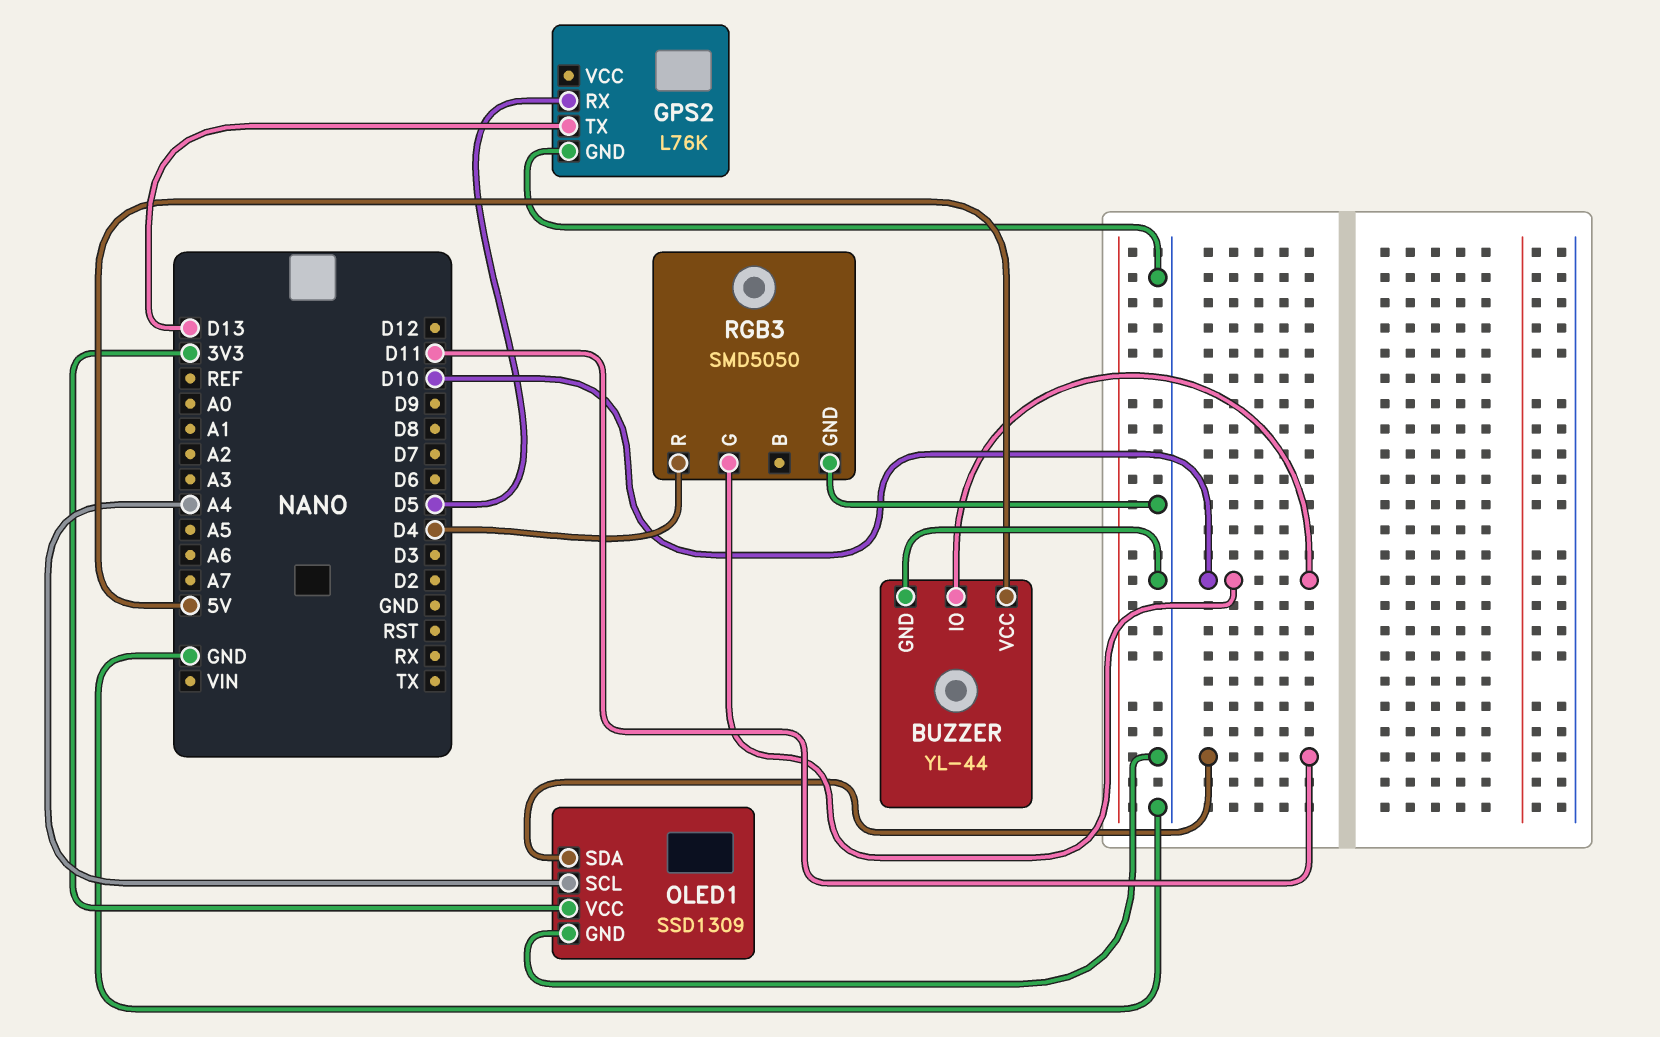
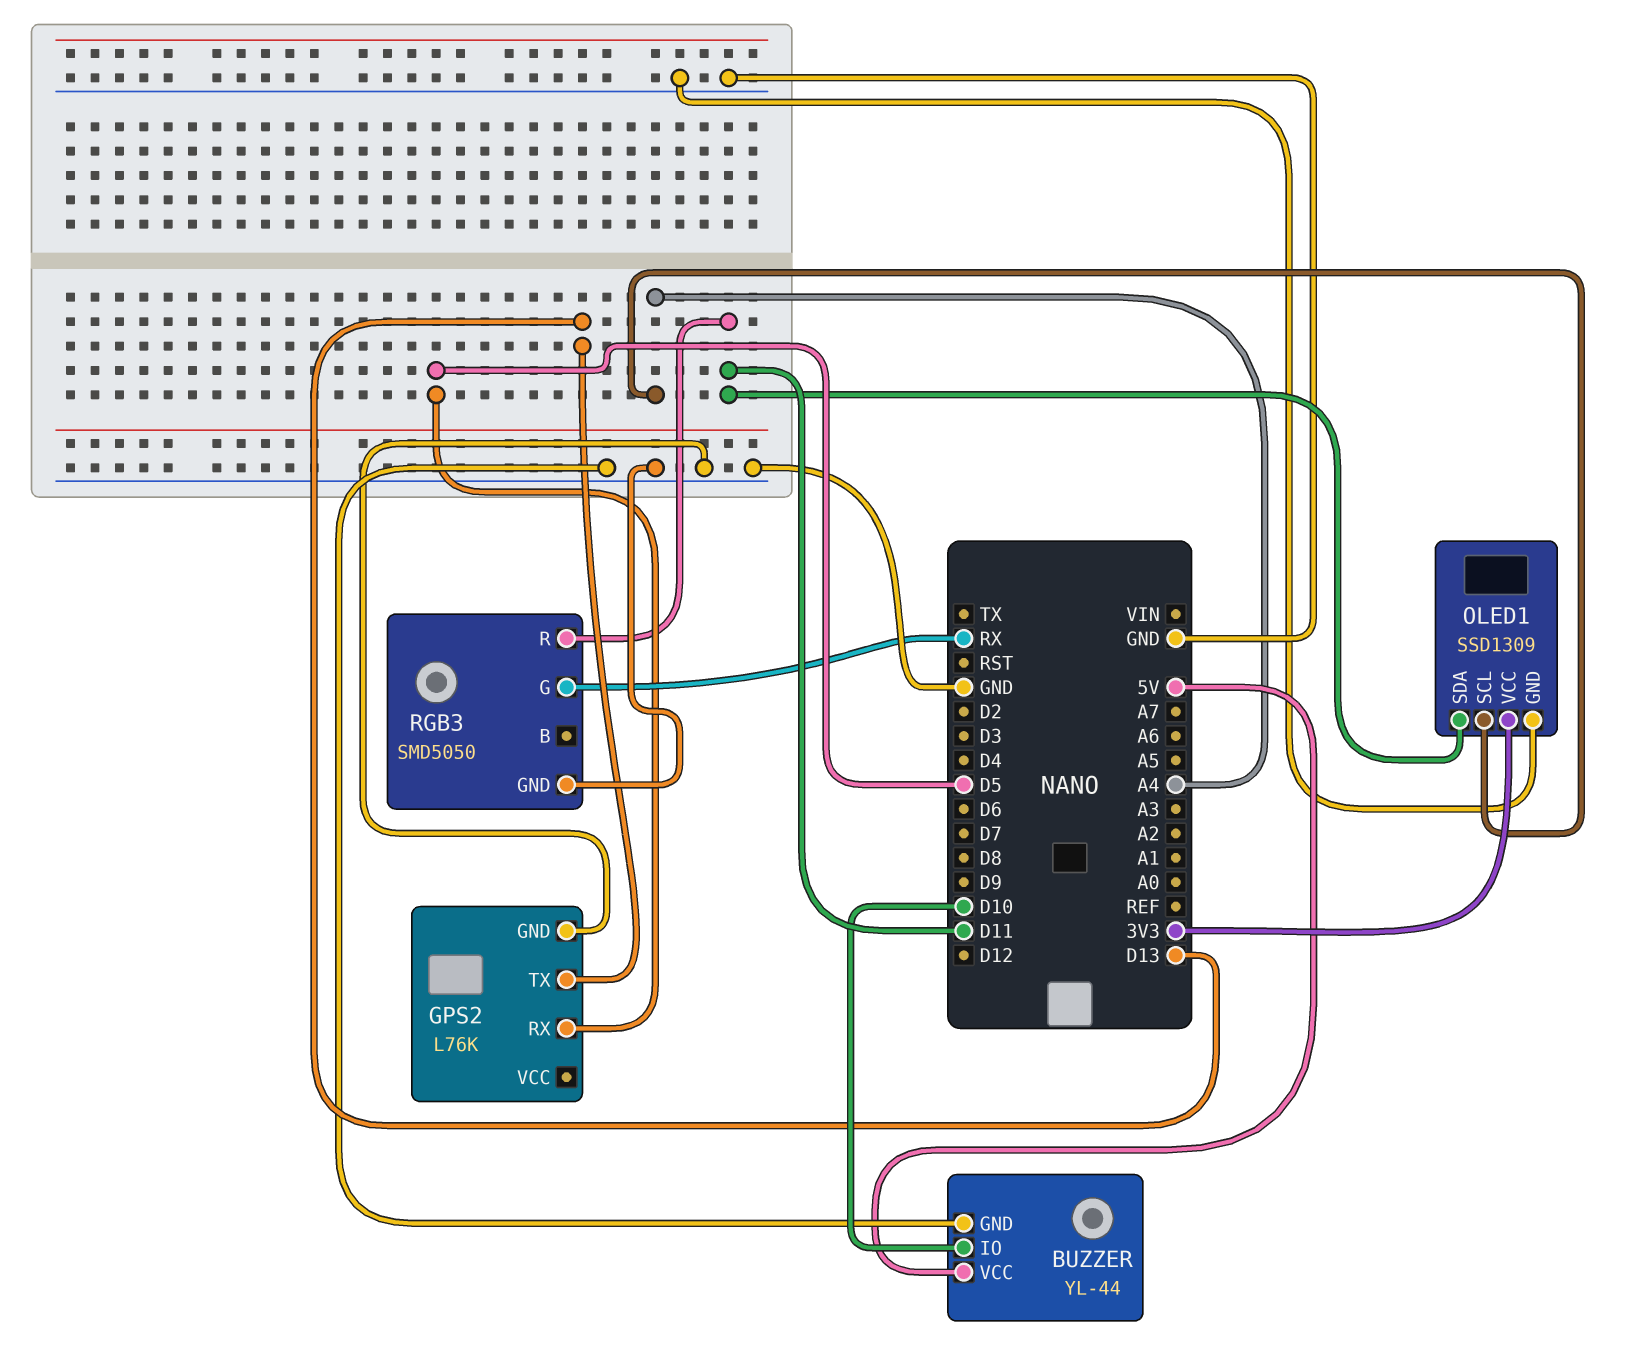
RGB3 pin G: D10 -> RX
RGB3 pin R: D4 -> D11

